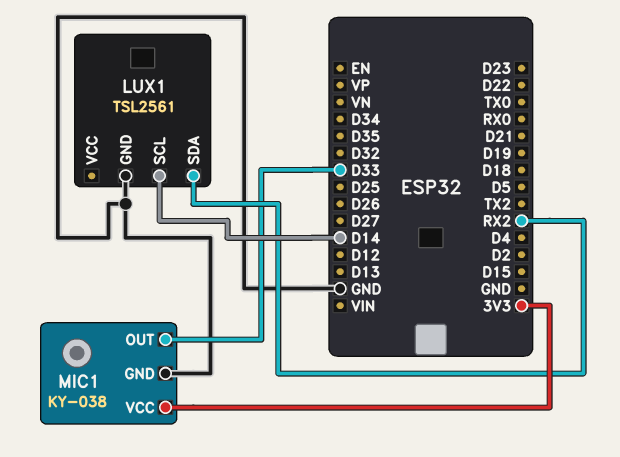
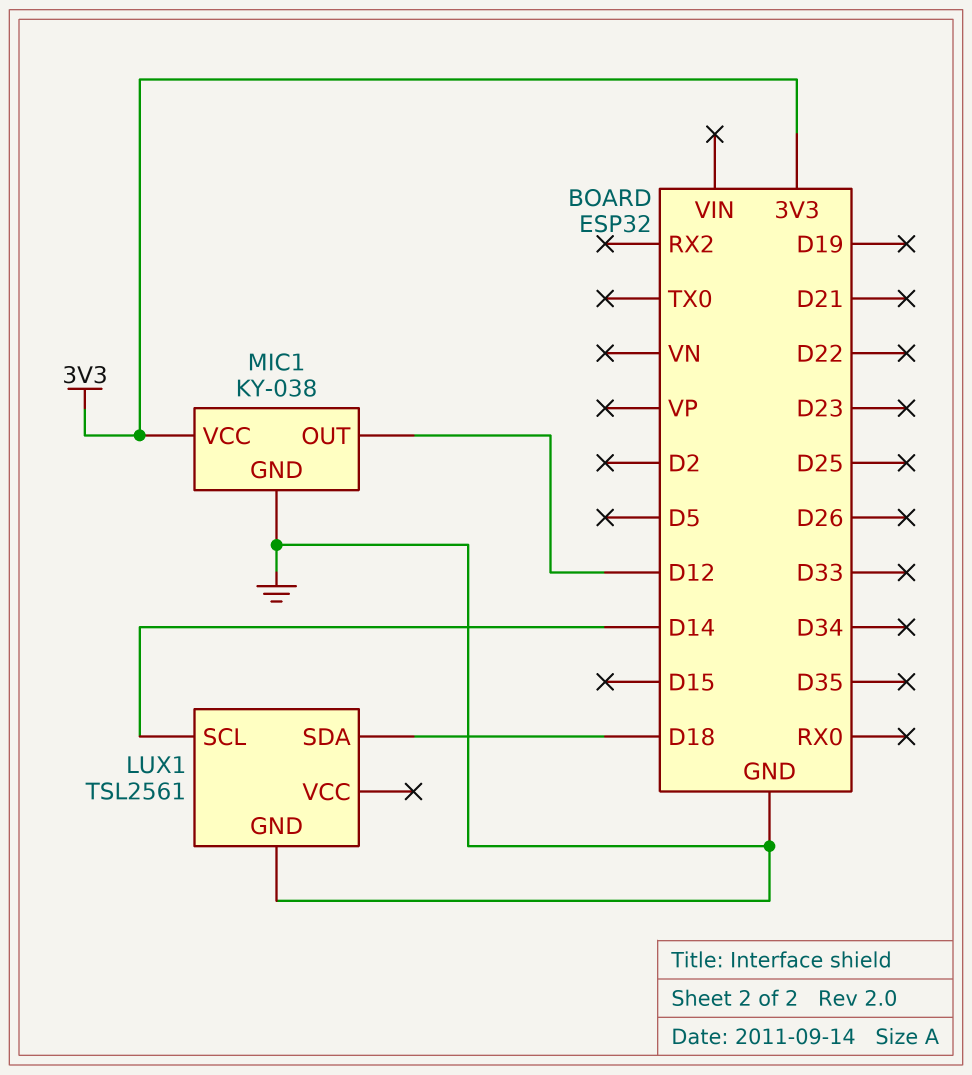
LUX1 pin SDA: RX2 -> D18
MIC1 pin OUT: D33 -> D12

